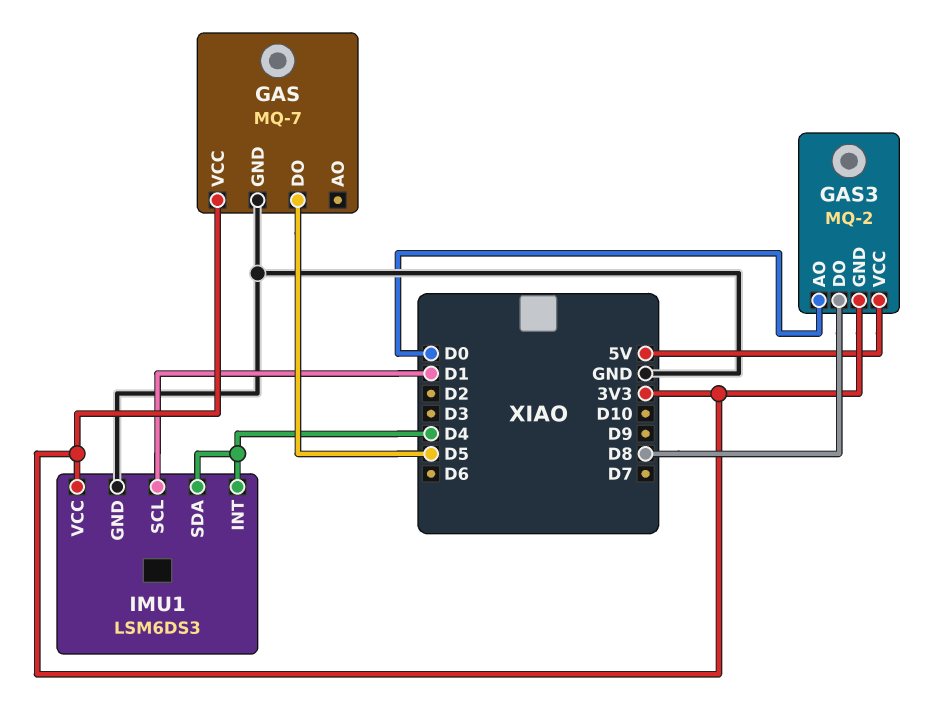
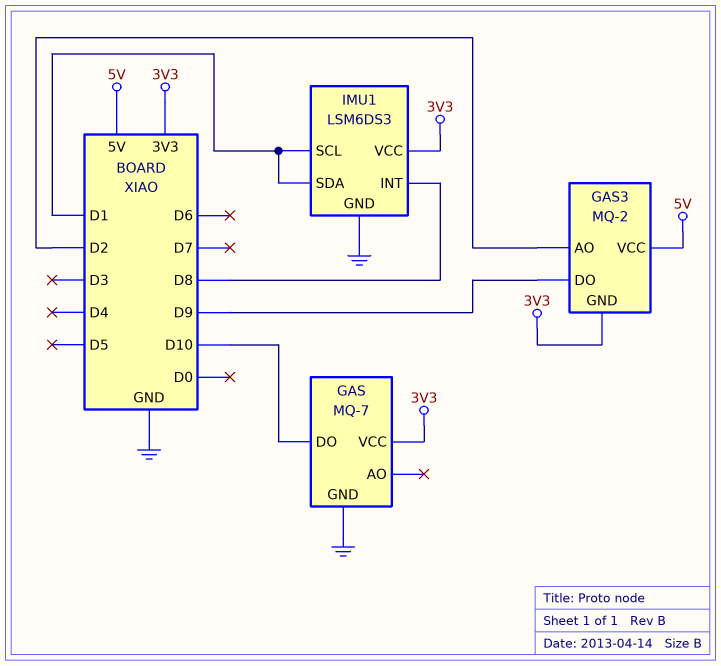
GAS pin DO: D5 -> D10
GAS3 pin AO: D0 -> D2
GAS3 pin DO: D8 -> D9
IMU1 pin INT: D4 -> D8
IMU1 pin SDA: D4 -> D1

